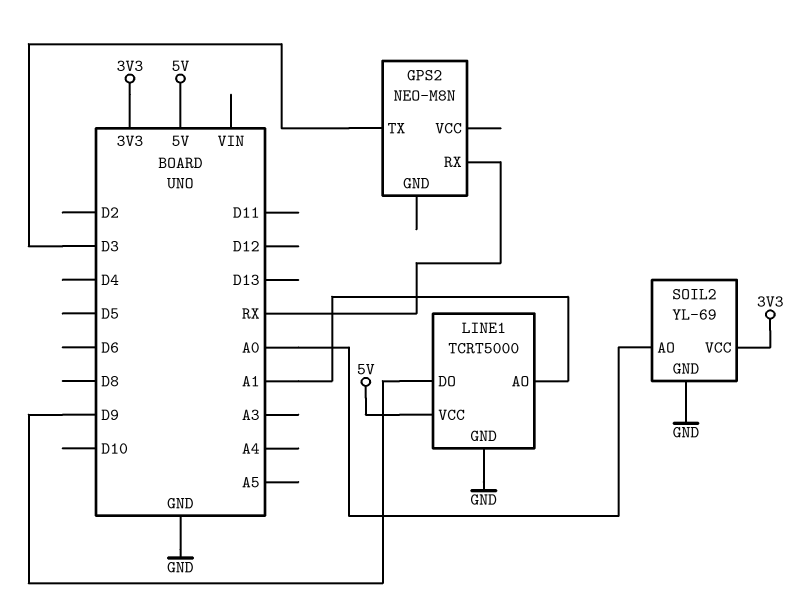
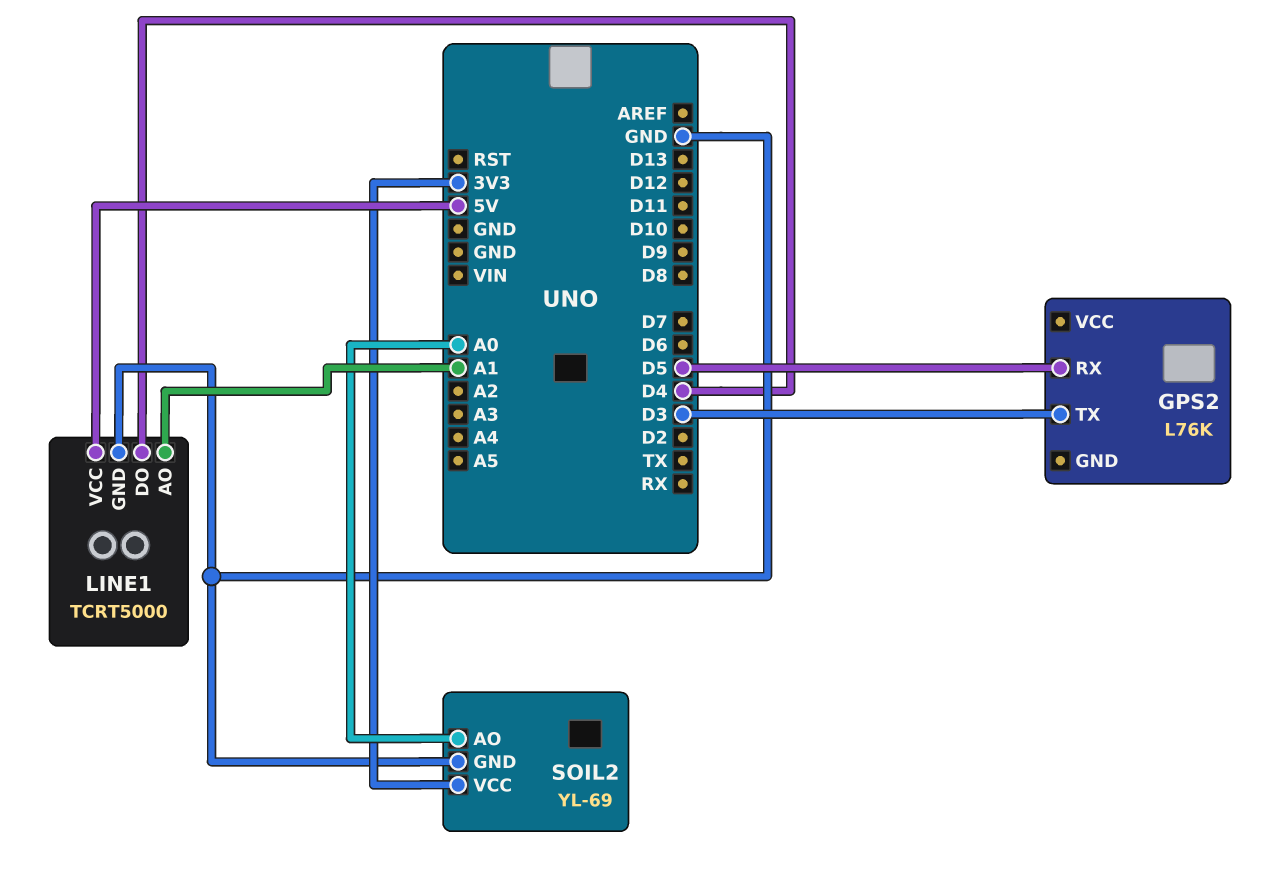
GPS2: NEO-M8N -> L76K
GPS2 pin RX: RX -> D5
LINE1 pin DO: D9 -> D4

